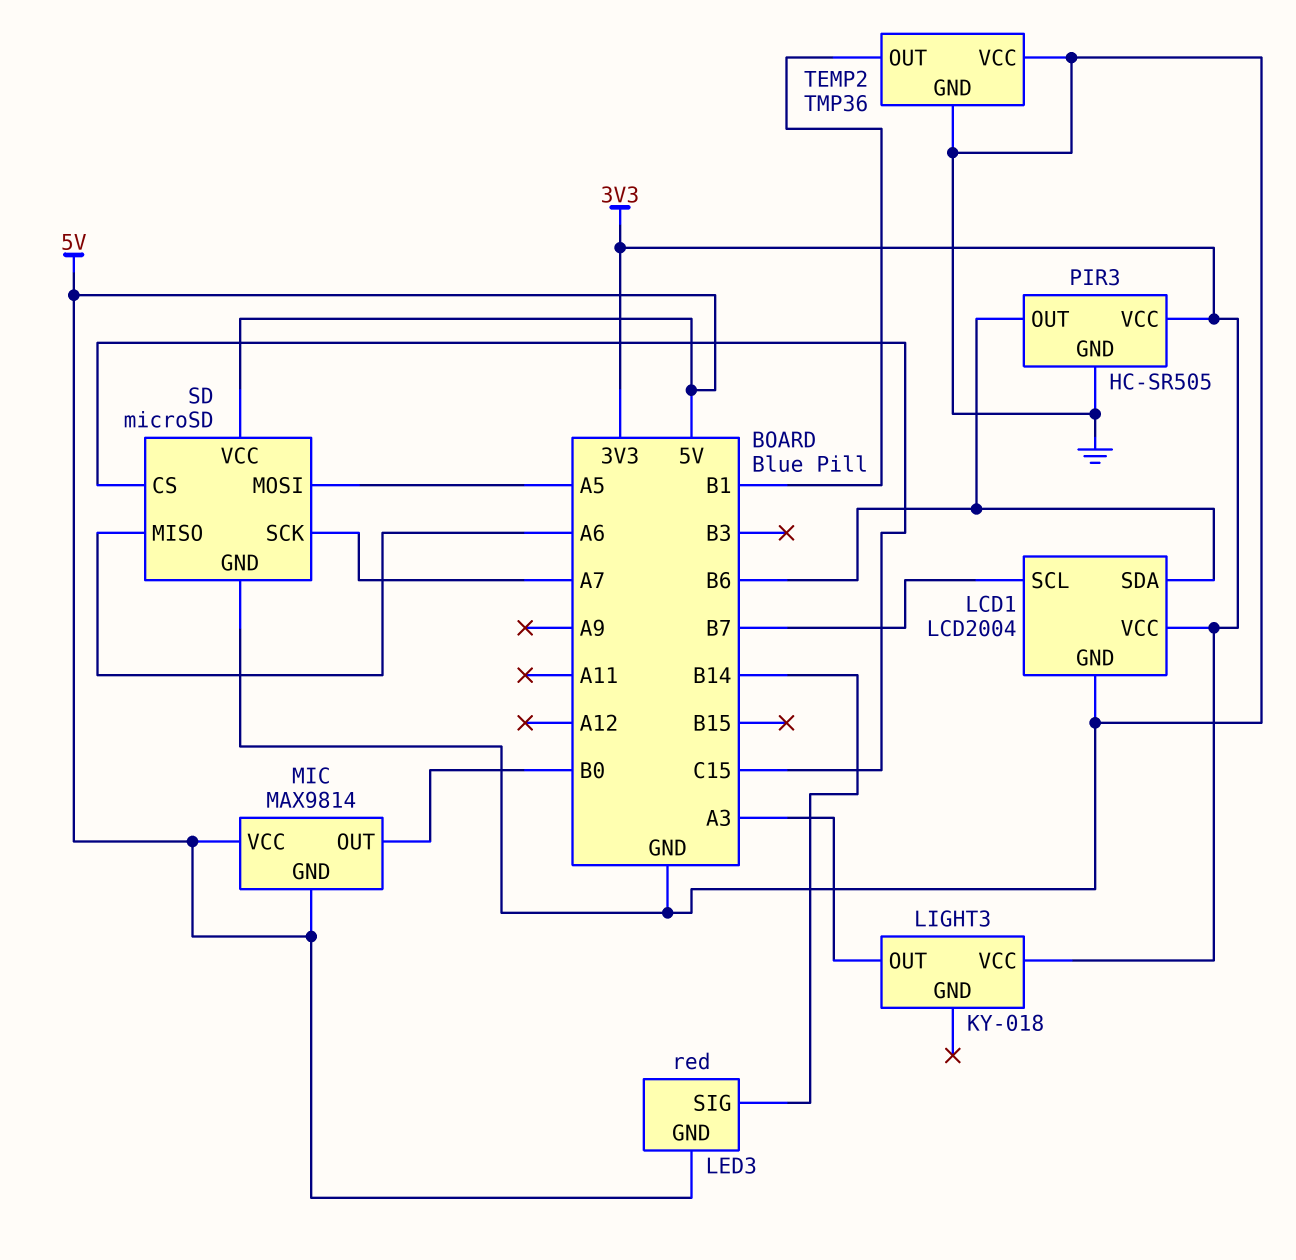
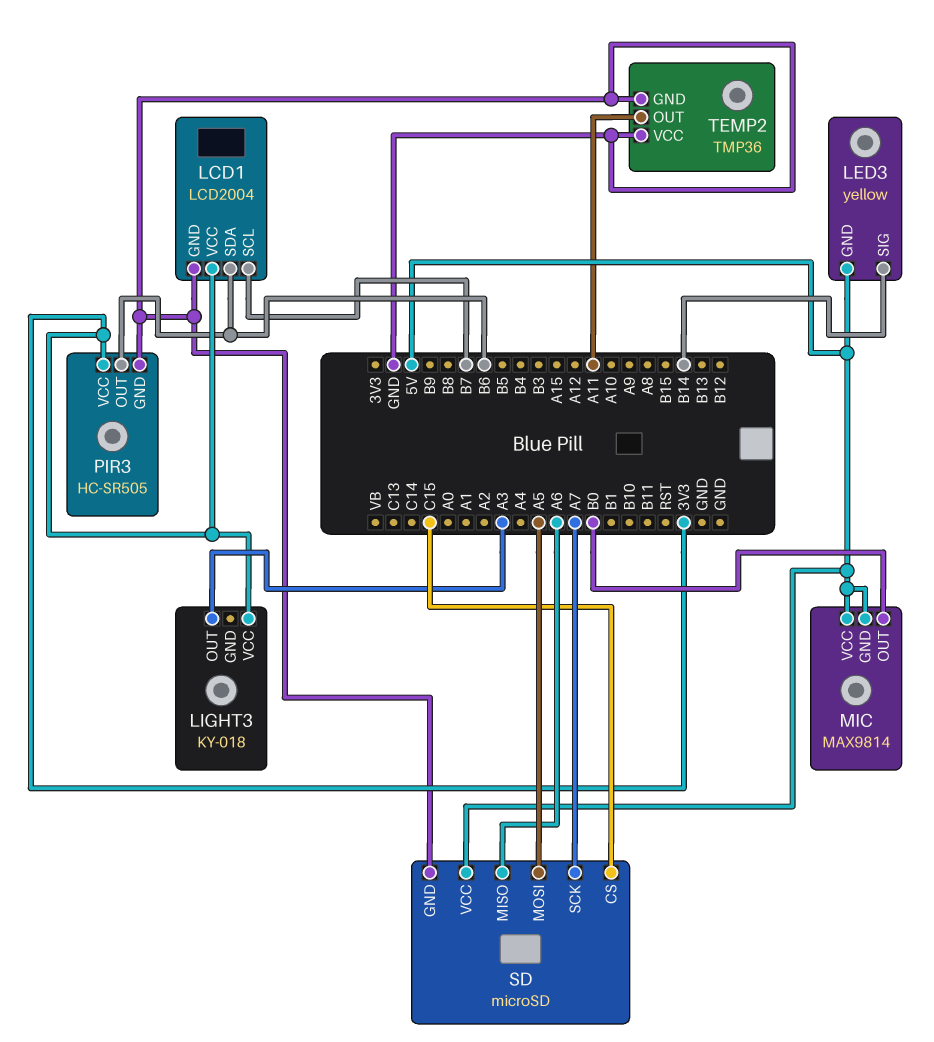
LED3: red -> yellow
TEMP2 pin OUT: B1 -> A11

